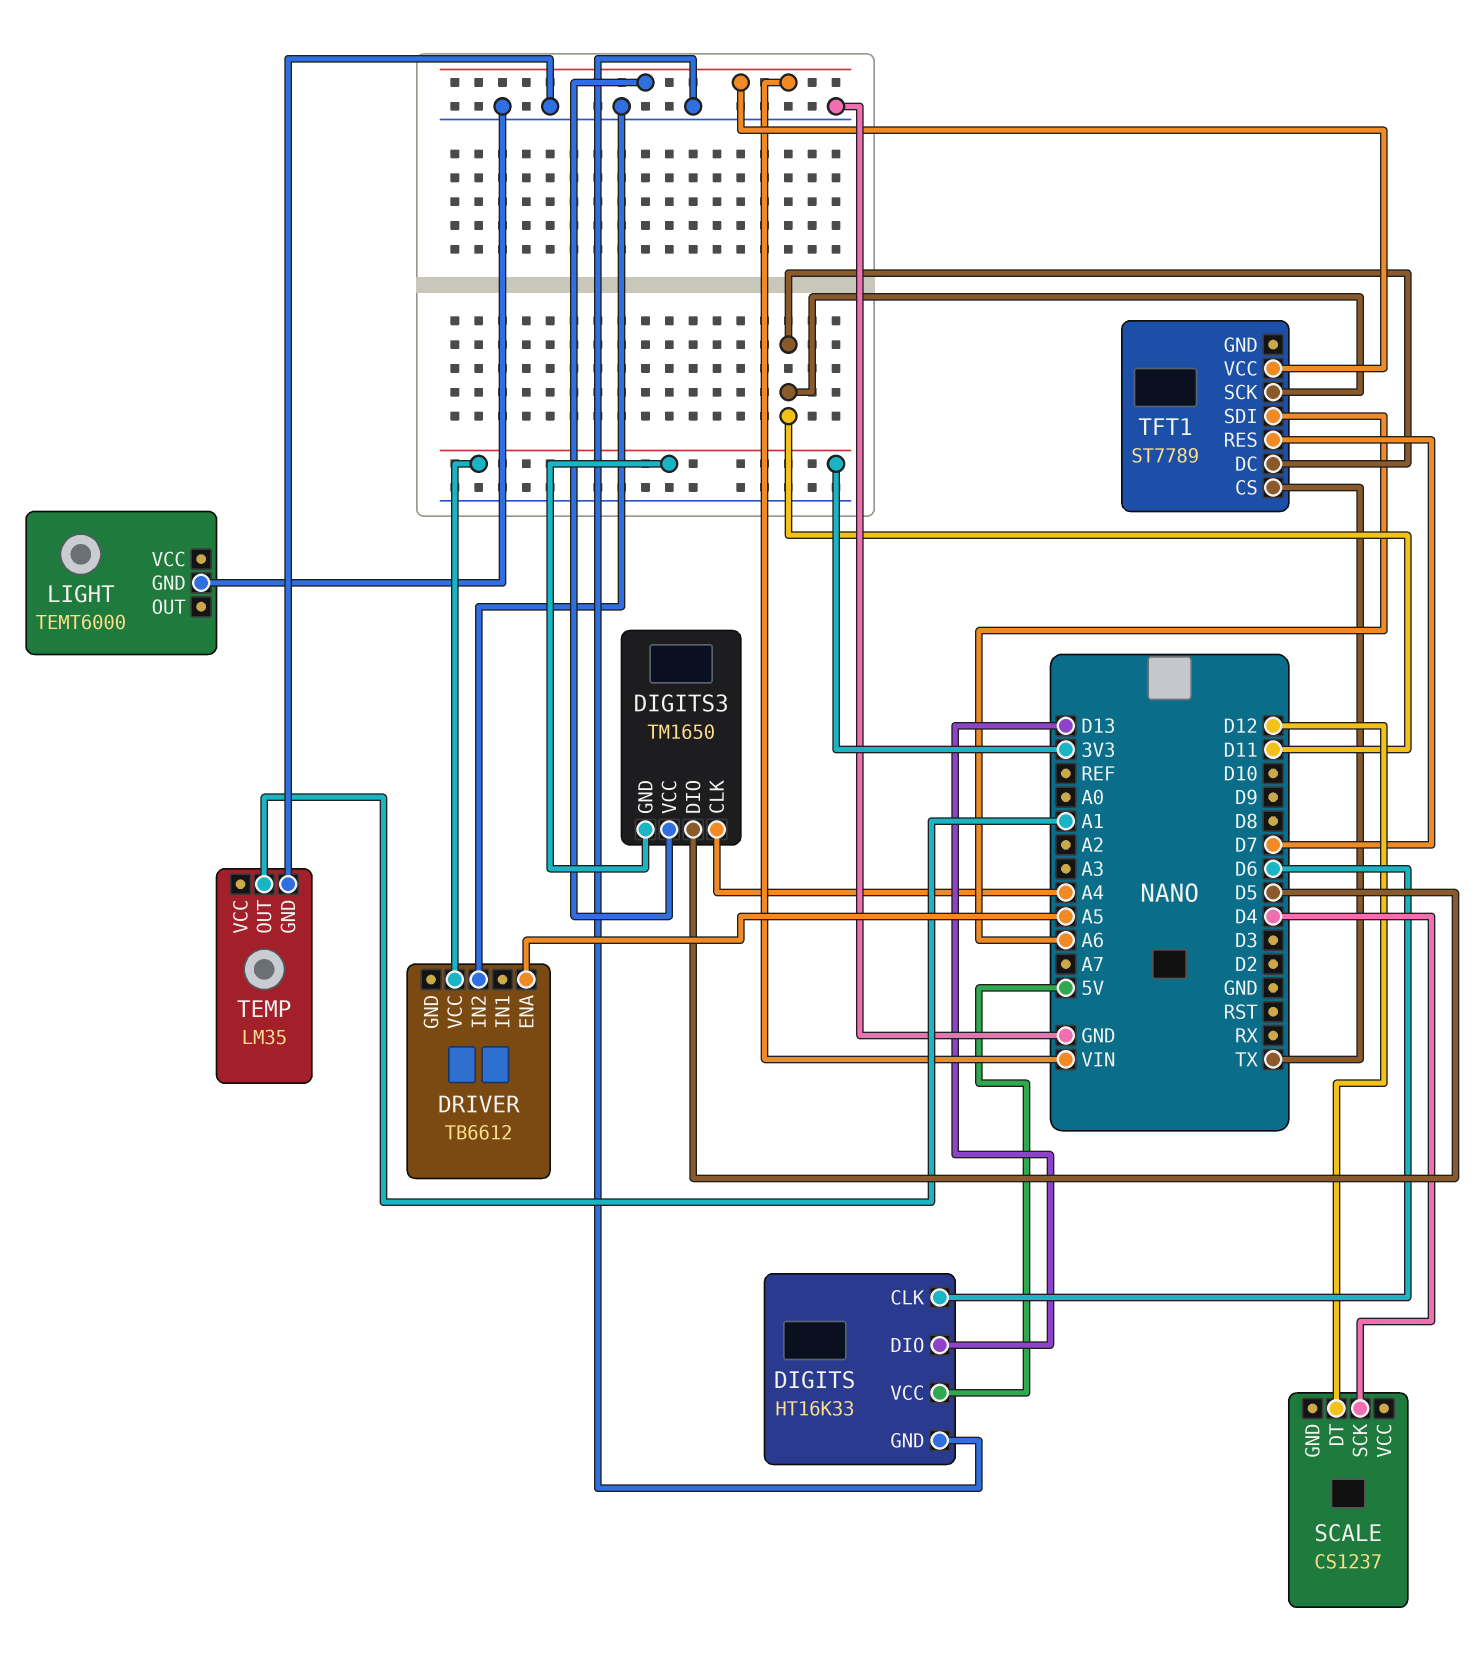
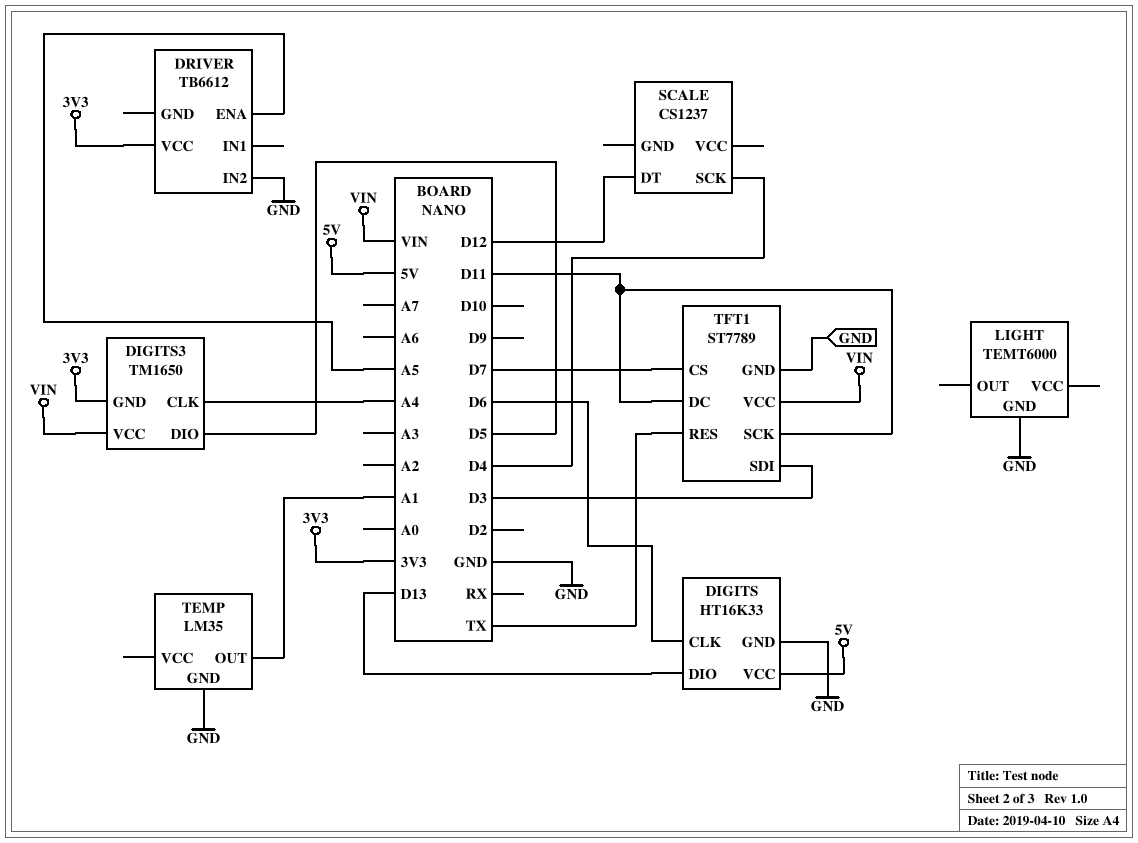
TFT1 pin CS: TX -> D7
TFT1 pin GND: none -> GND
TFT1 pin RES: D7 -> TX
TFT1 pin SDI: A6 -> D3

